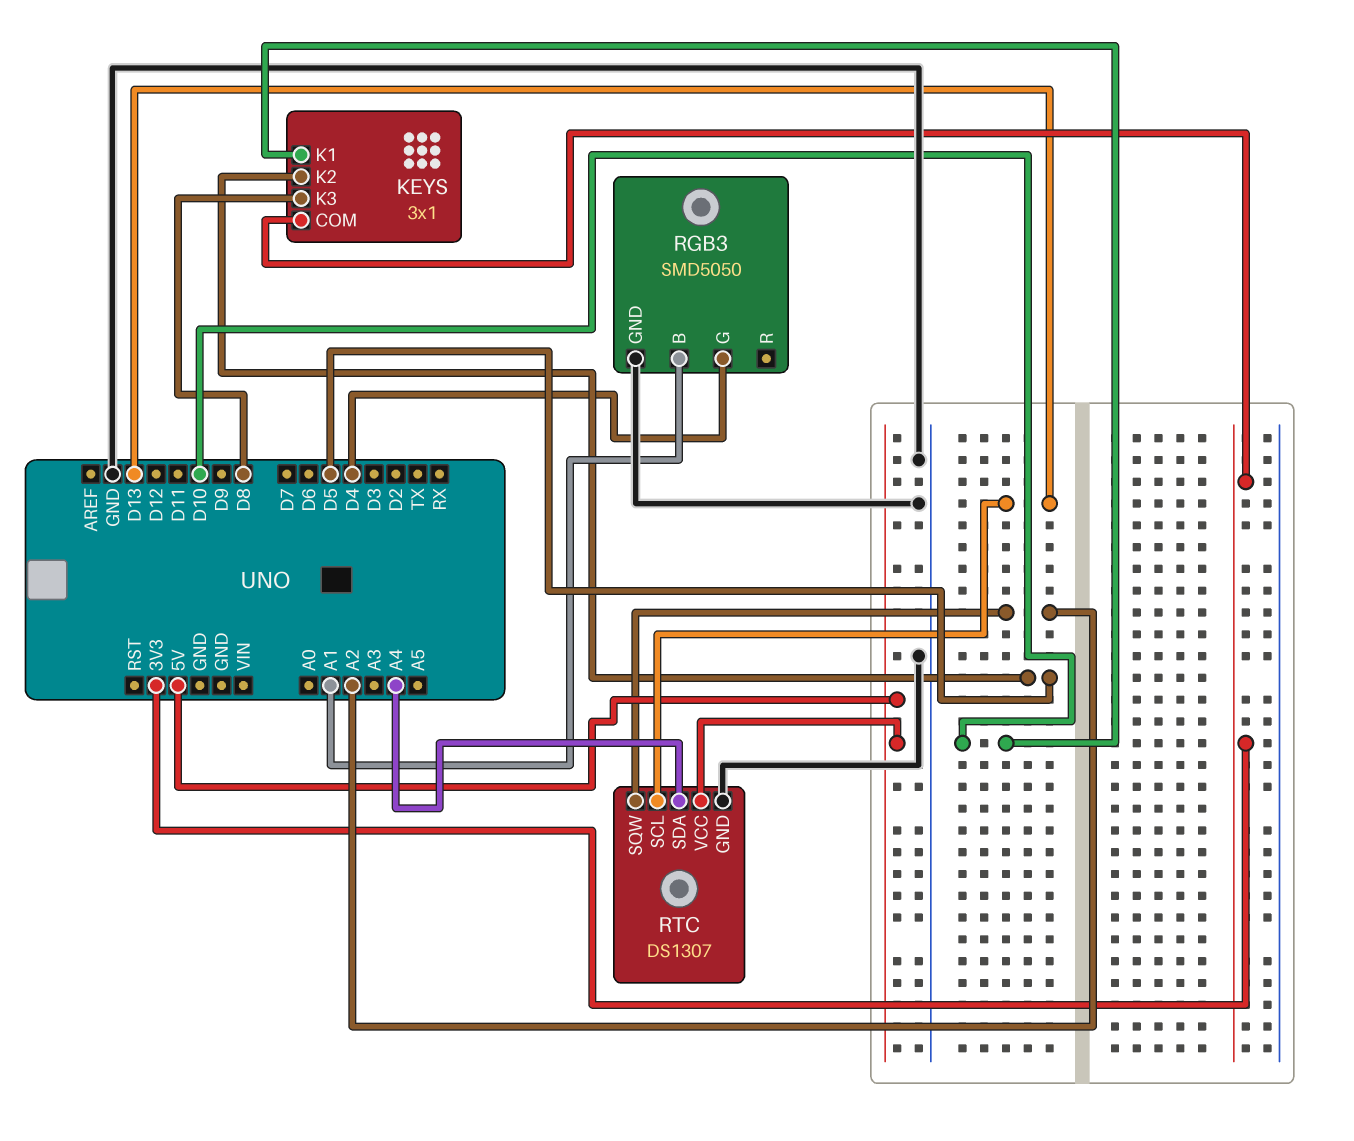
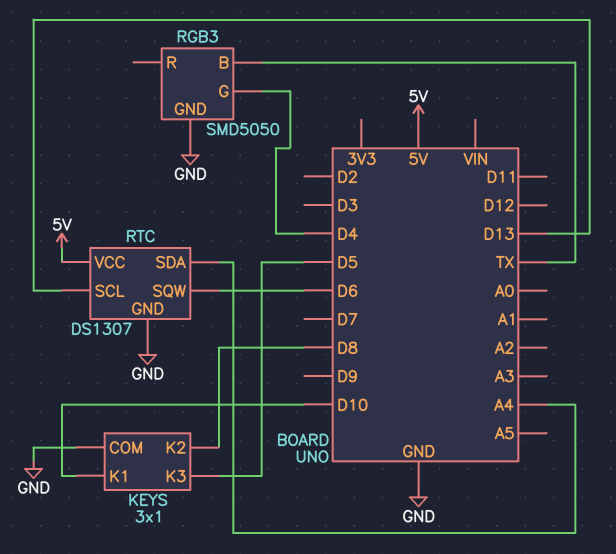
KEYS pin COM: 3V3 -> GND
KEYS pin K2: D5 -> D8
KEYS pin K3: D8 -> D5
RGB3 pin B: A1 -> TX
RTC pin SQW: A2 -> D6

